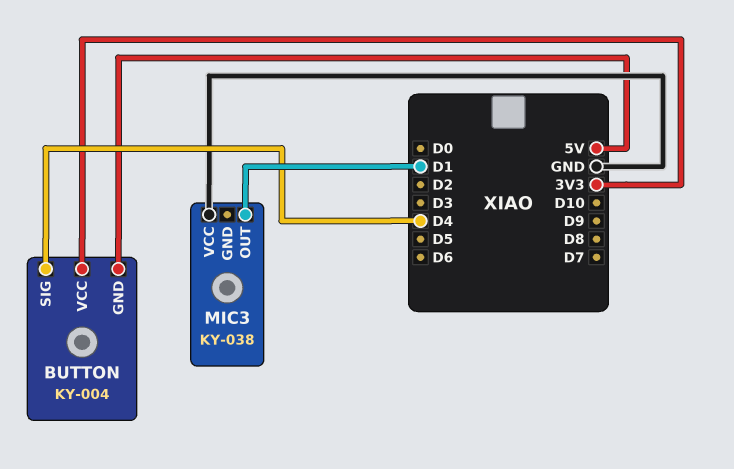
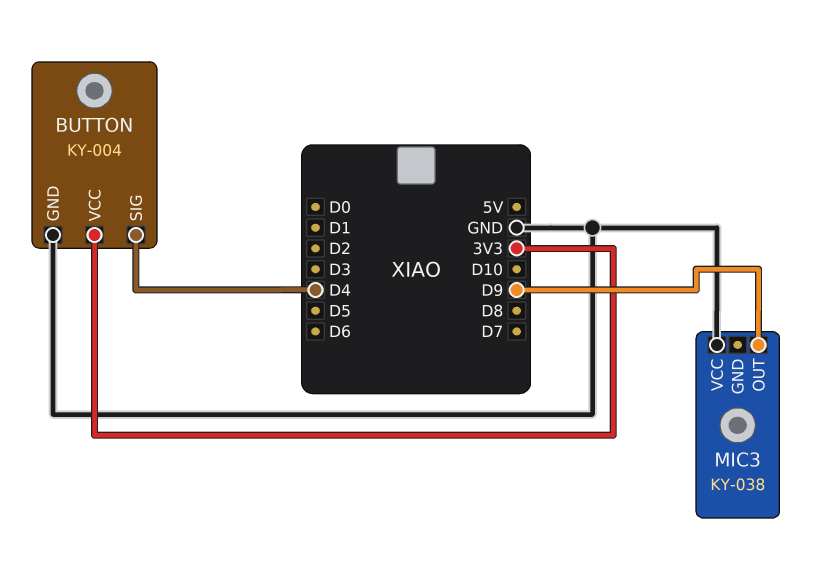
BUTTON pin GND: 5V -> GND
MIC3 pin OUT: D1 -> D9

